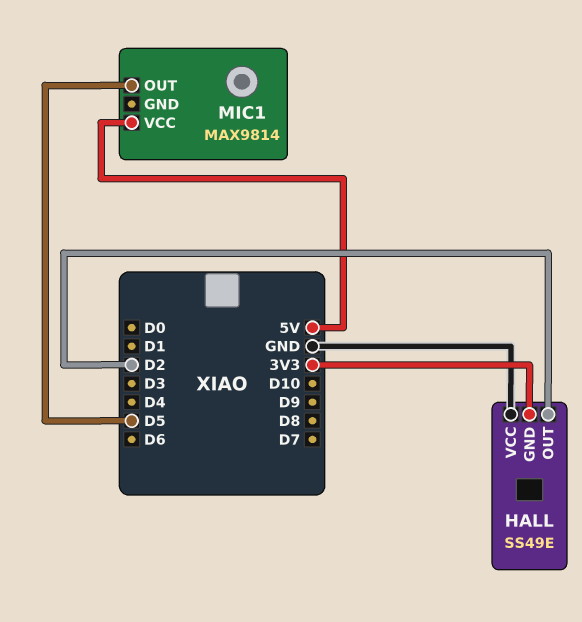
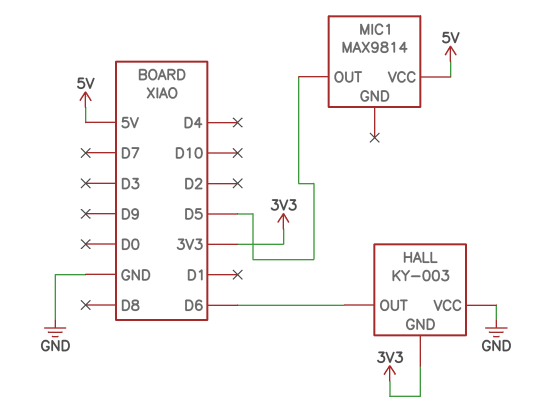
HALL: SS49E -> KY-003
HALL pin OUT: D2 -> D6

